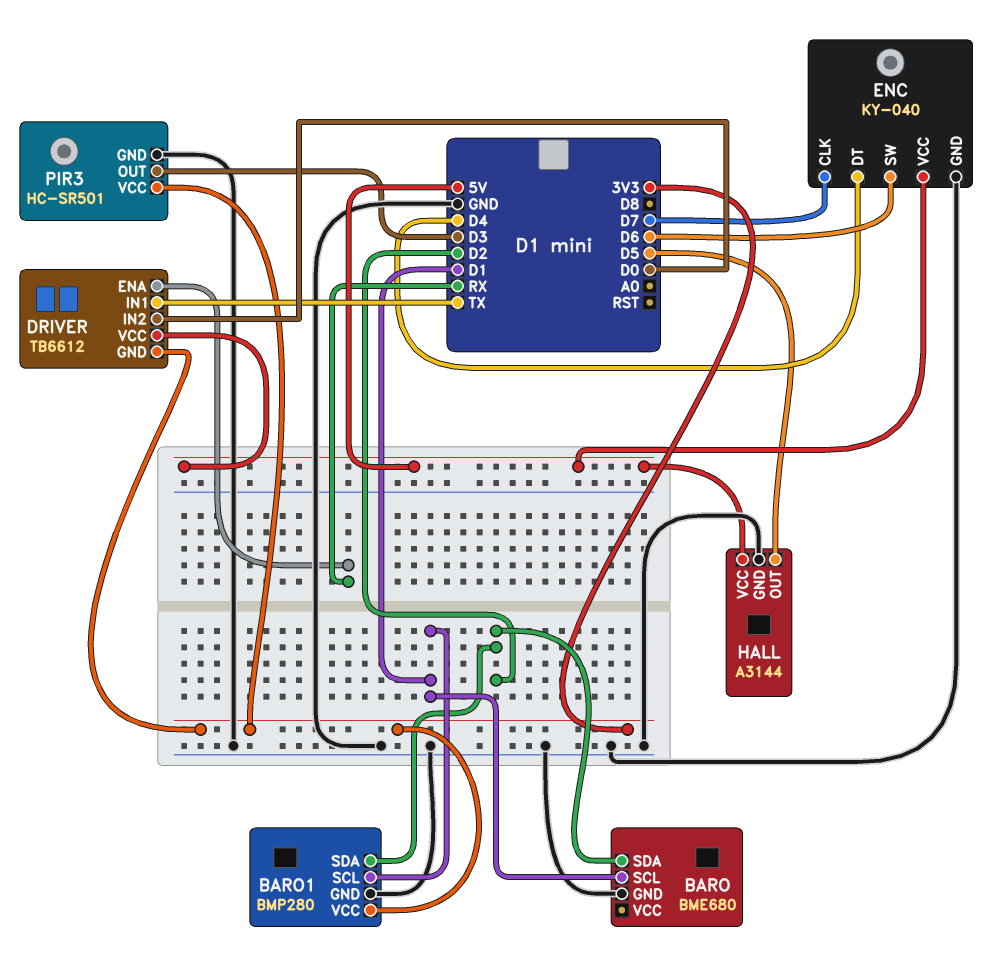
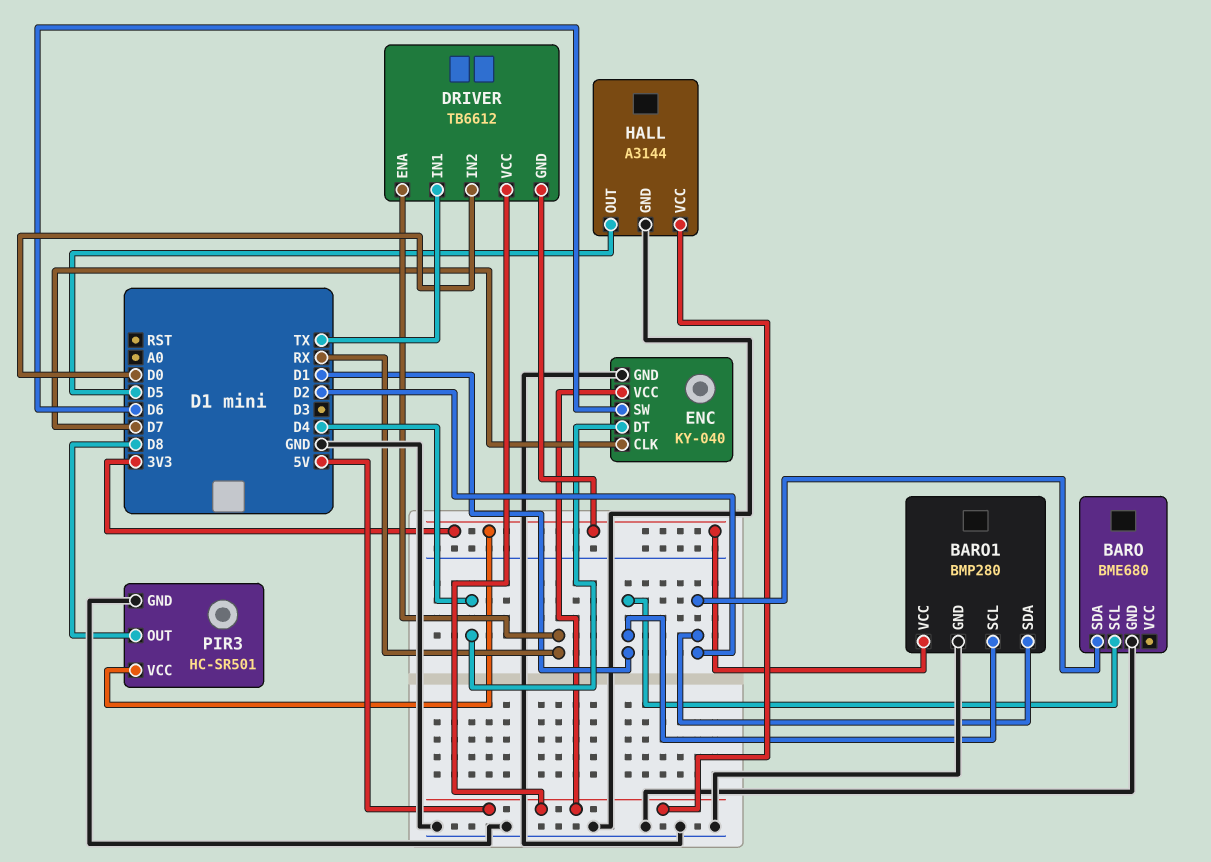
PIR3 pin OUT: D3 -> D8

